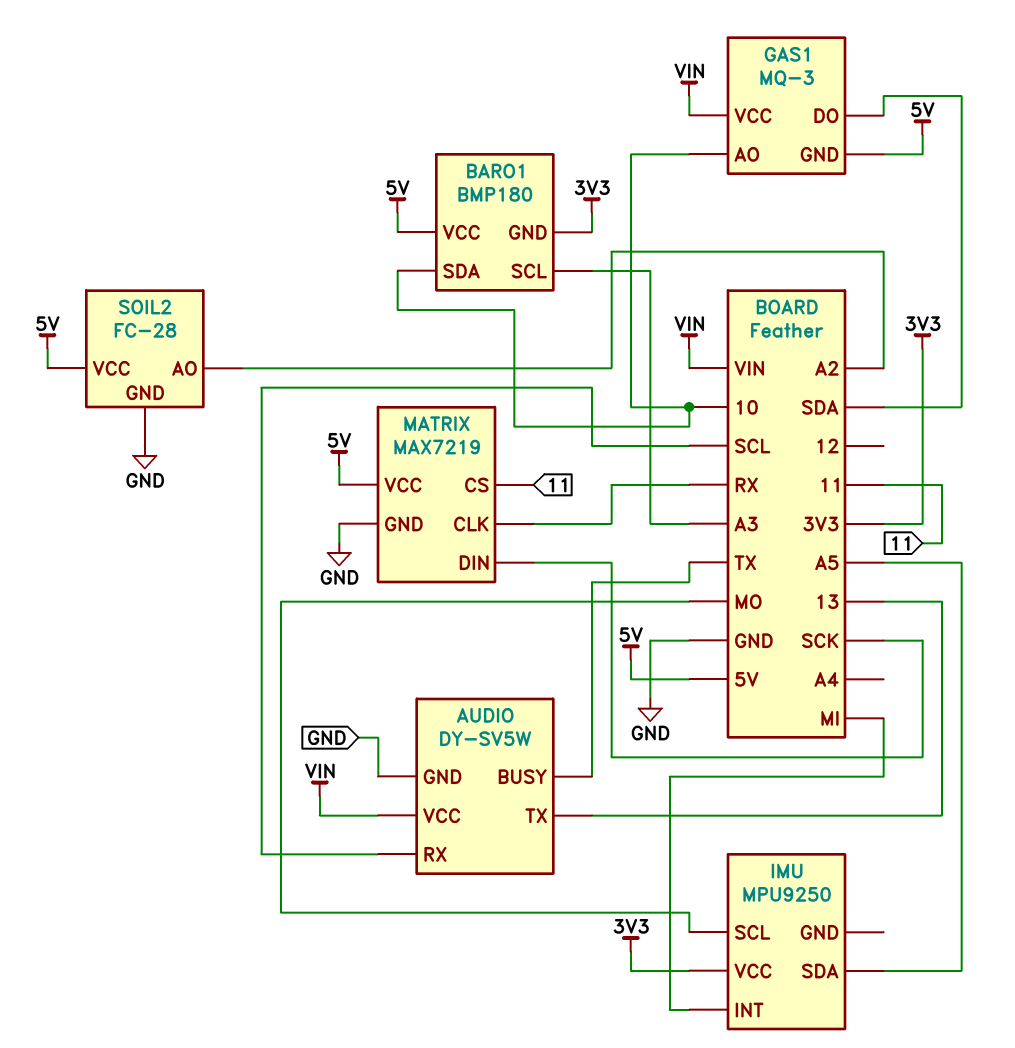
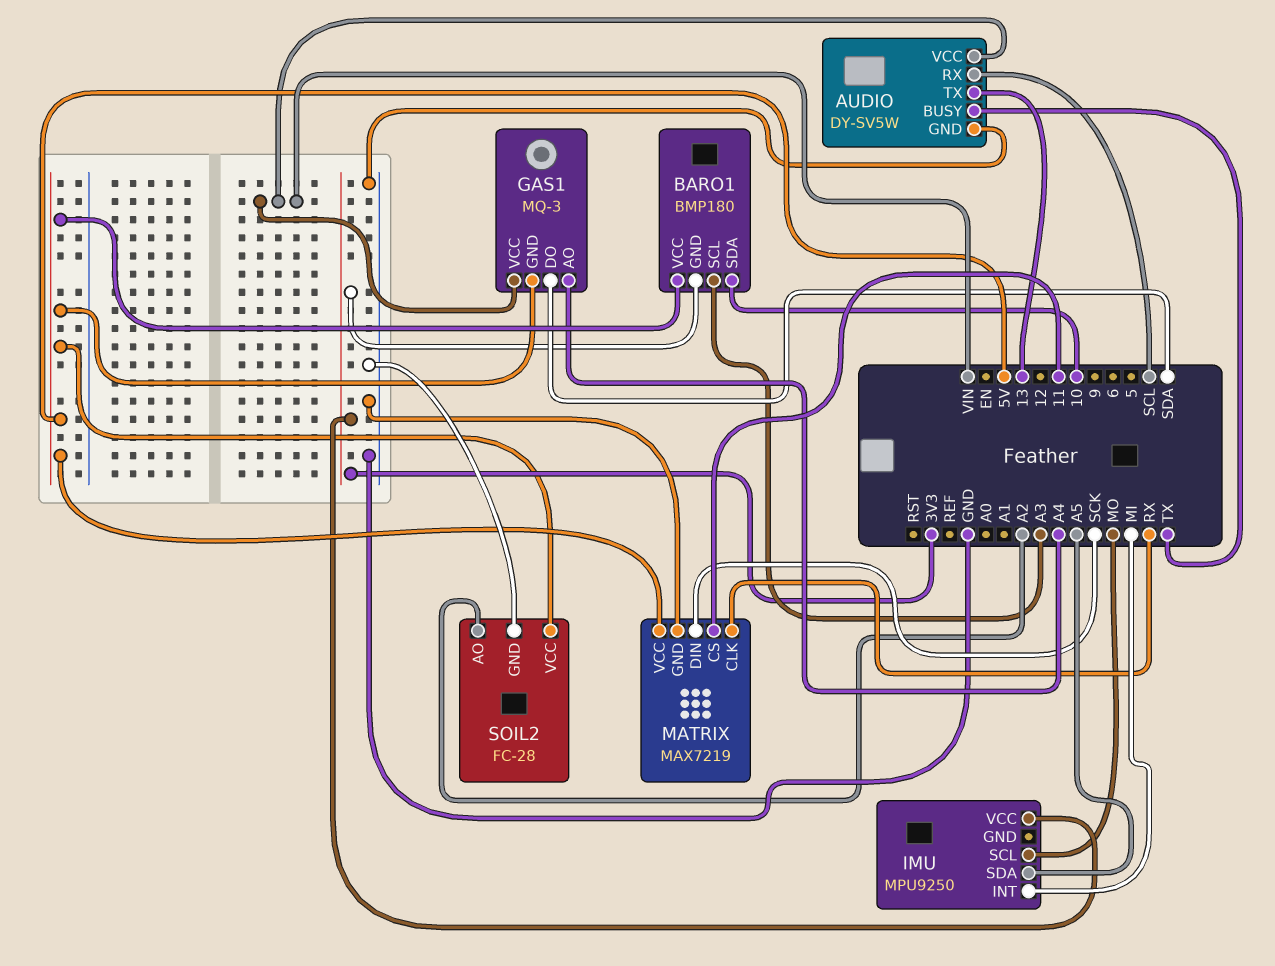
GAS1 pin AO: 10 -> A4

